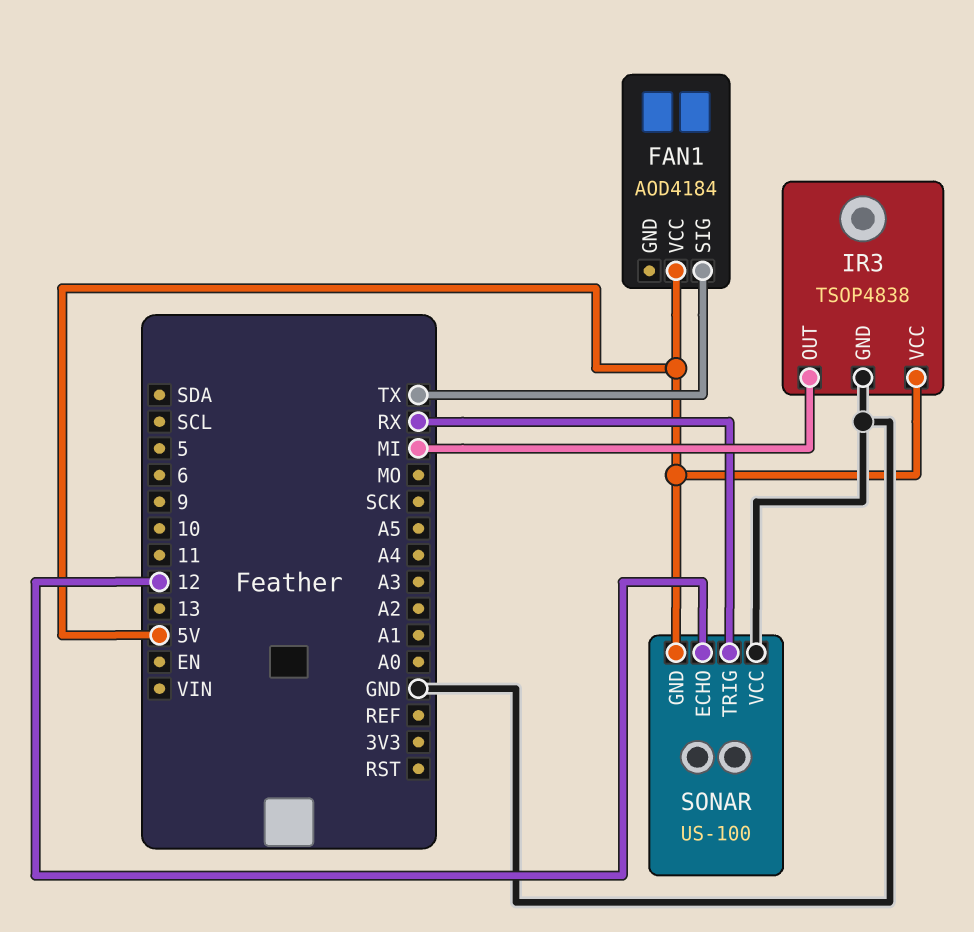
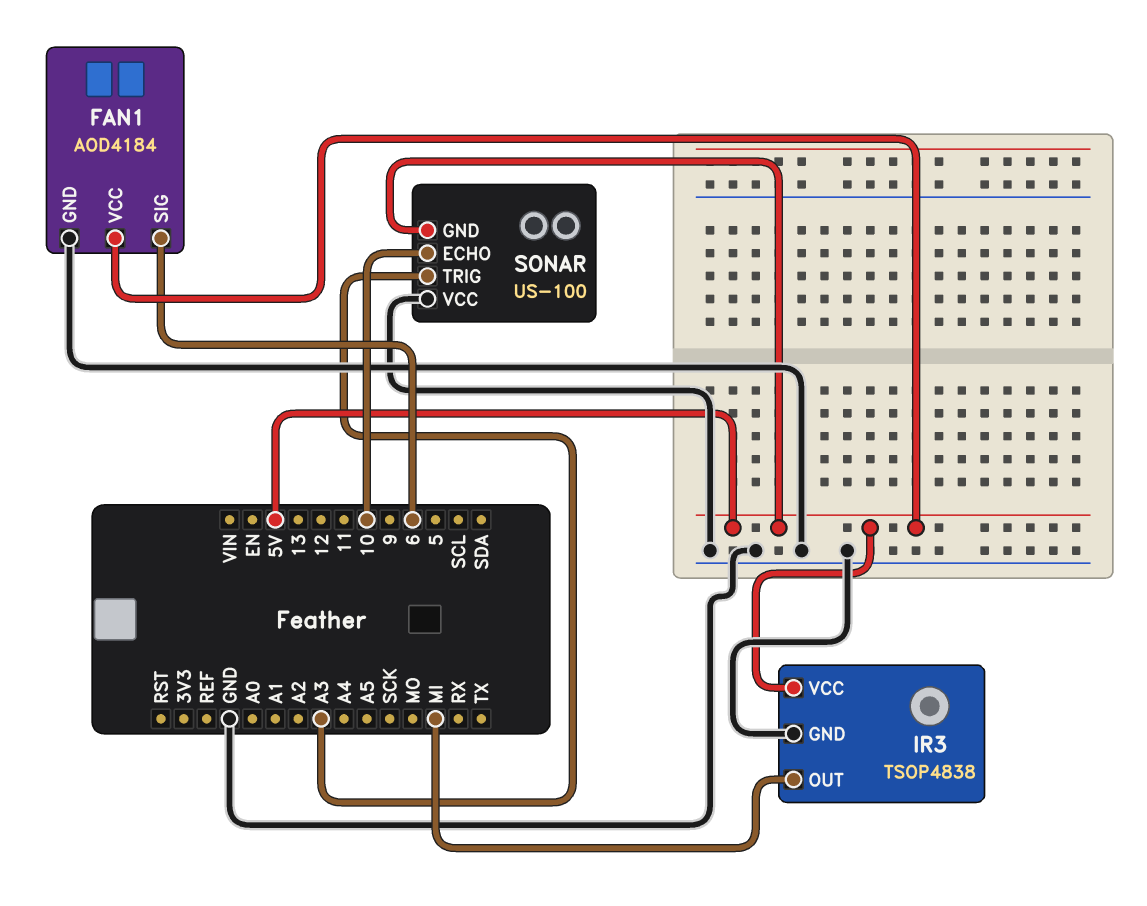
FAN1 pin GND: none -> GND
FAN1 pin SIG: TX -> 6
SONAR pin ECHO: 12 -> 10
SONAR pin TRIG: RX -> A3

